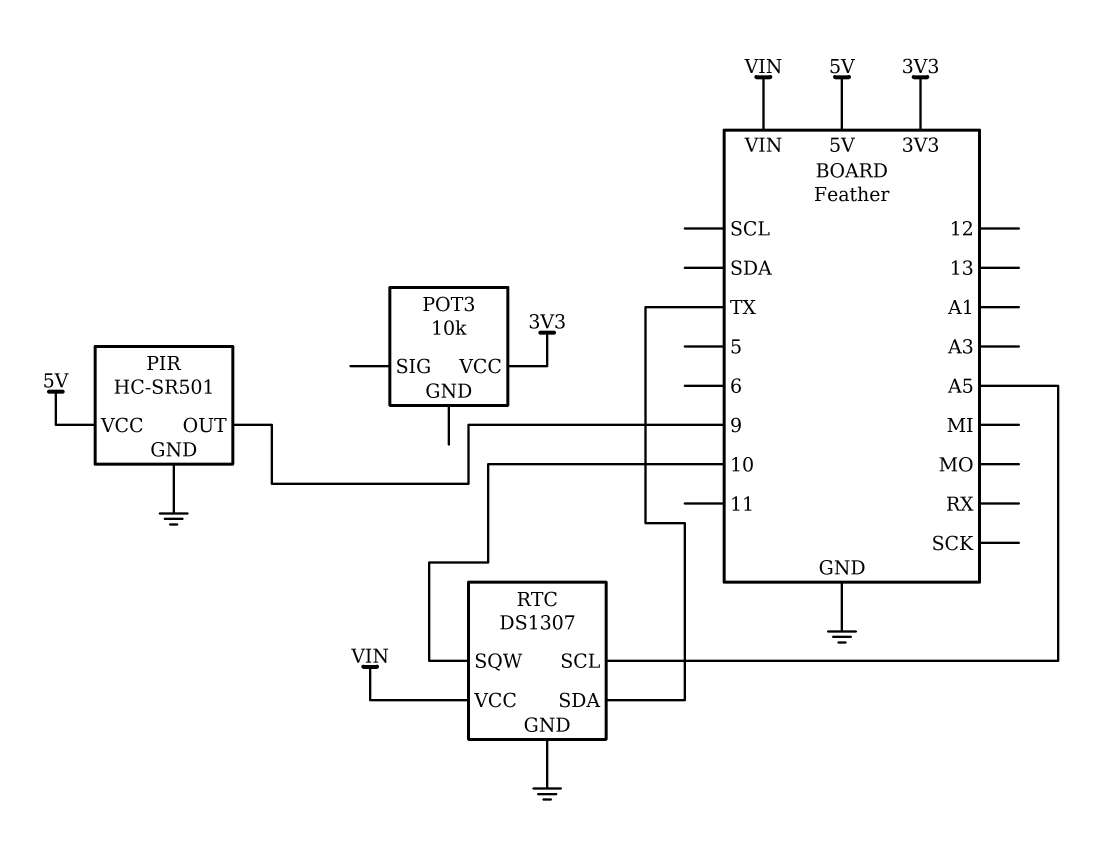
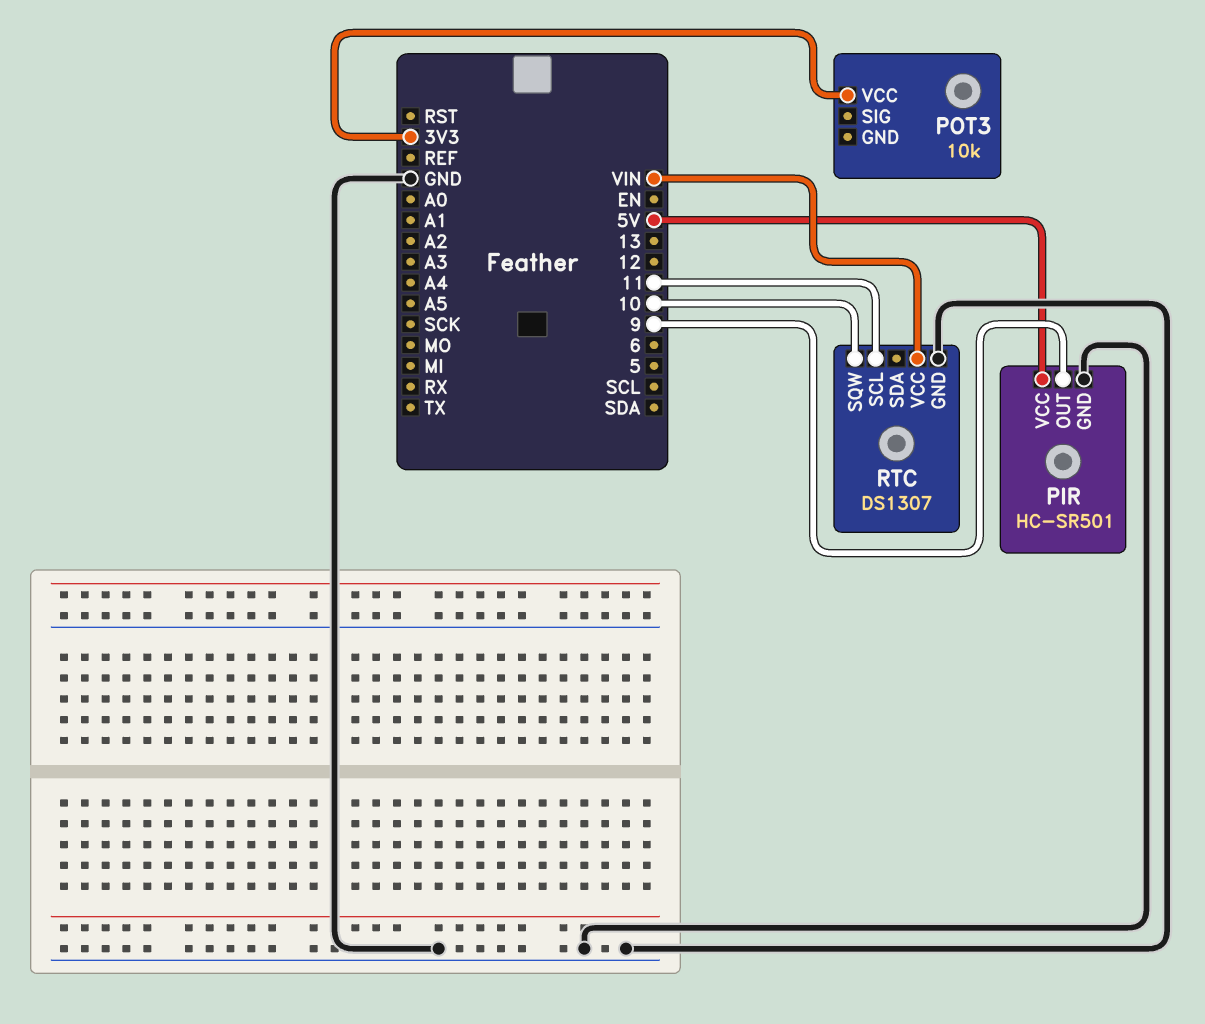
RTC pin SCL: A5 -> 11
RTC pin SDA: TX -> none

